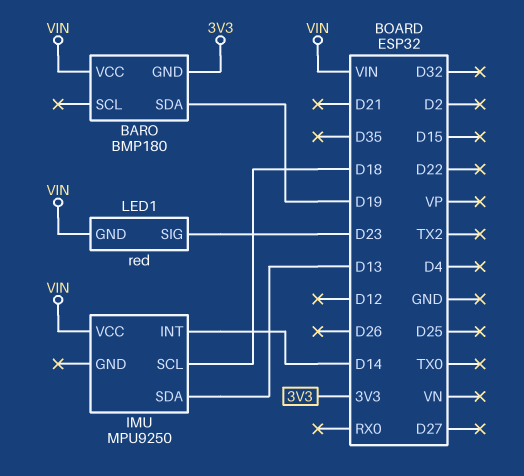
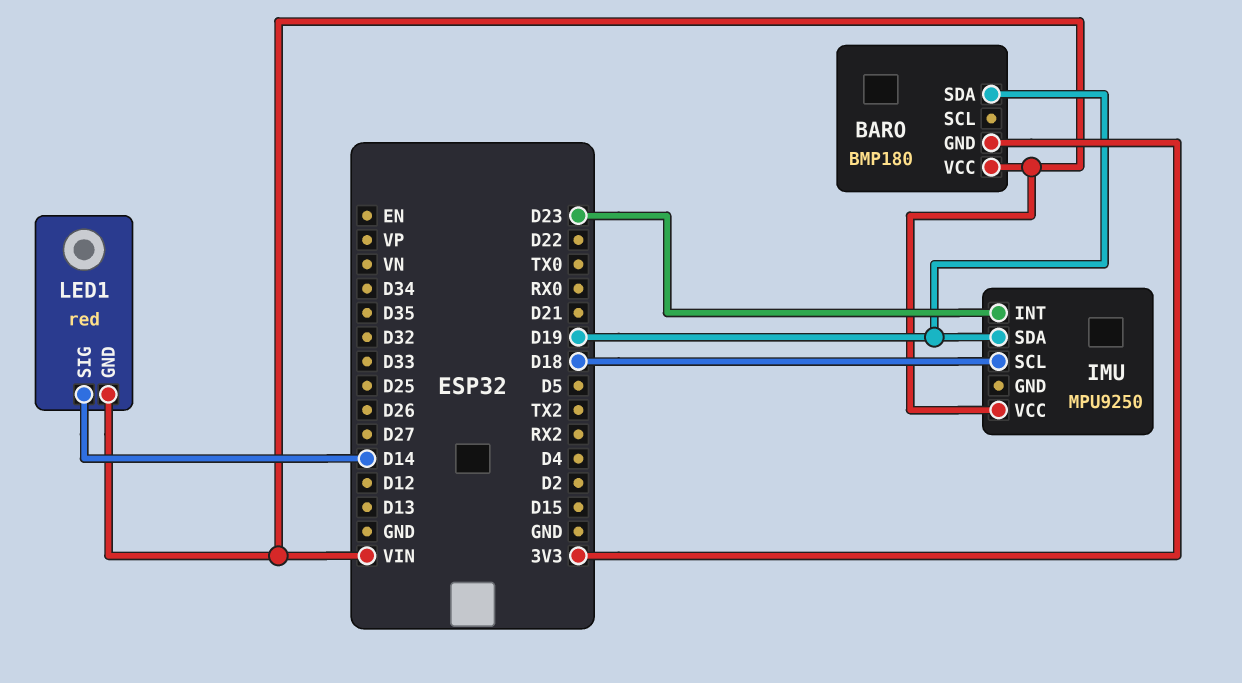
IMU pin INT: D14 -> D23
IMU pin SDA: D13 -> D19
LED1 pin SIG: D23 -> D14

